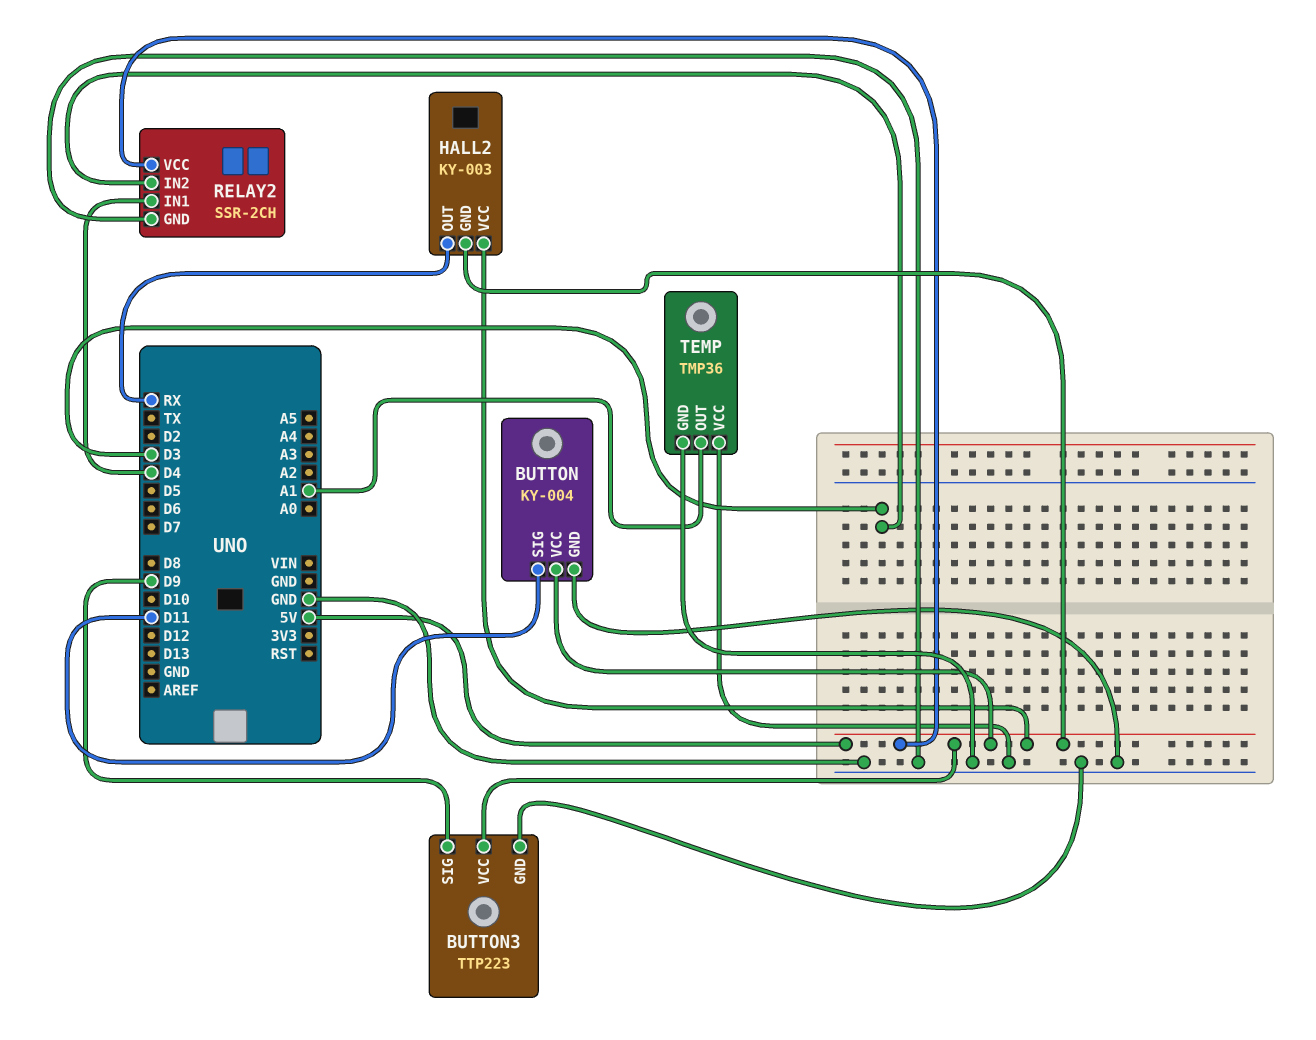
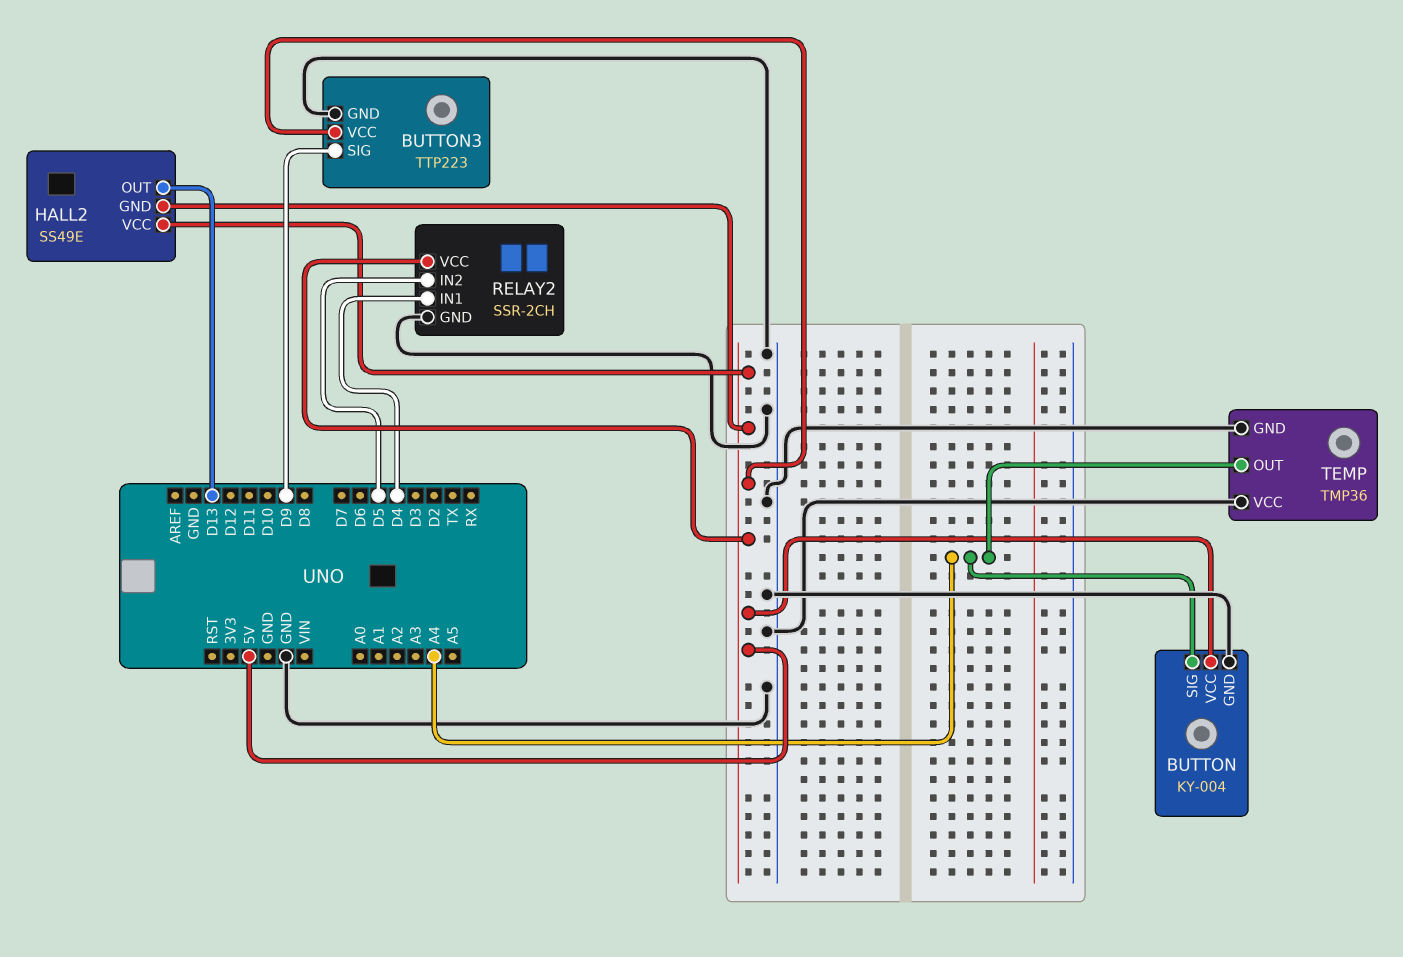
BUTTON pin SIG: D11 -> A4
HALL2: KY-003 -> SS49E
HALL2 pin OUT: RX -> D13
RELAY2 pin IN2: D3 -> D5
TEMP pin OUT: A1 -> A4

